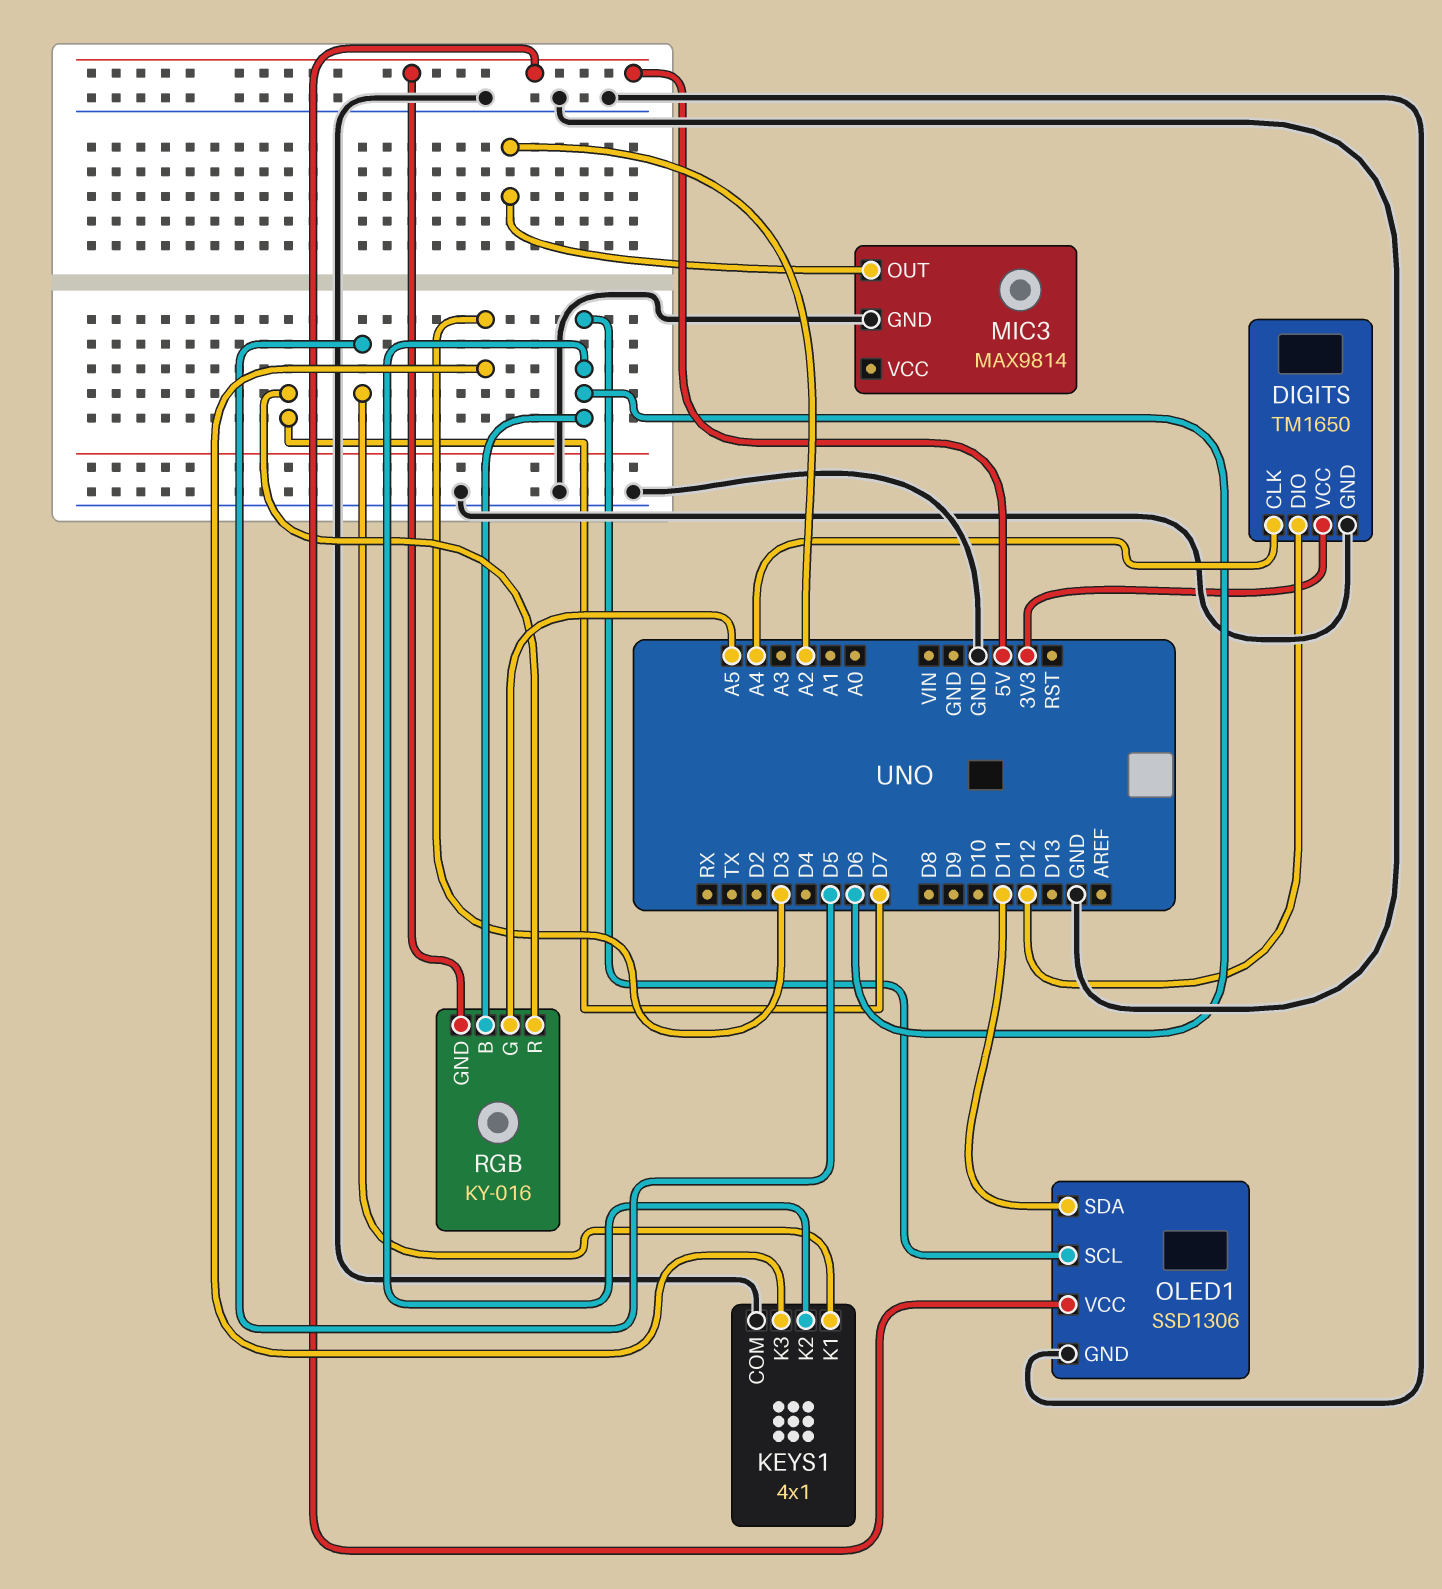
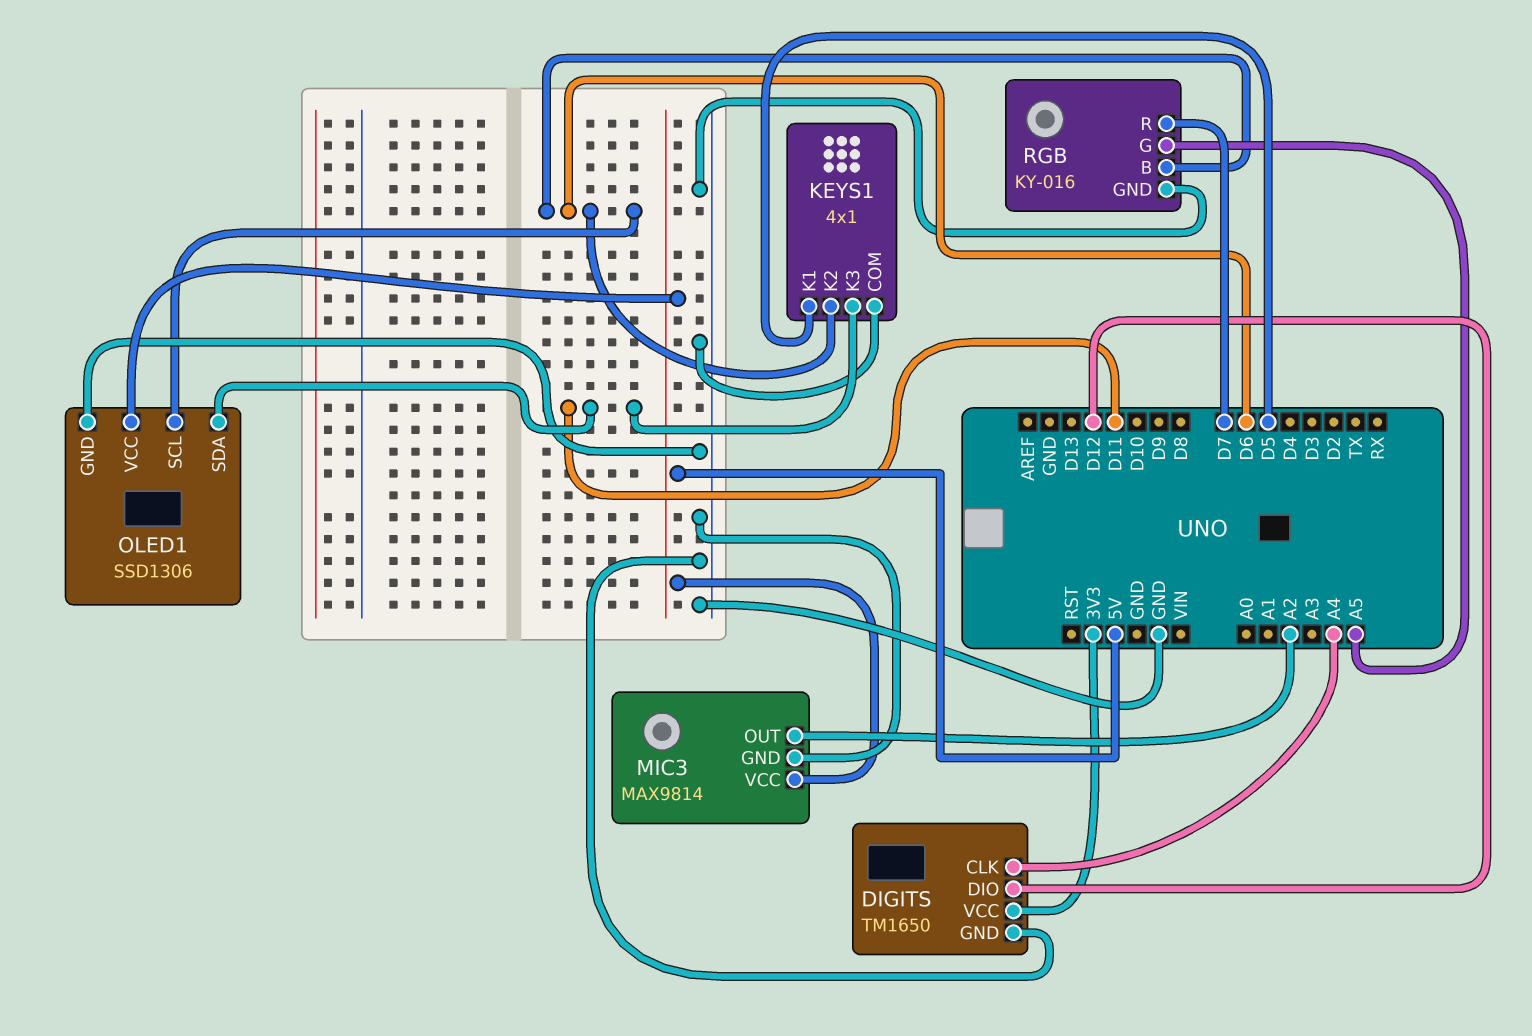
KEYS1 pin K3: D3 -> D11
MIC3 pin VCC: none -> 5V
RGB pin GND: 5V -> GND

